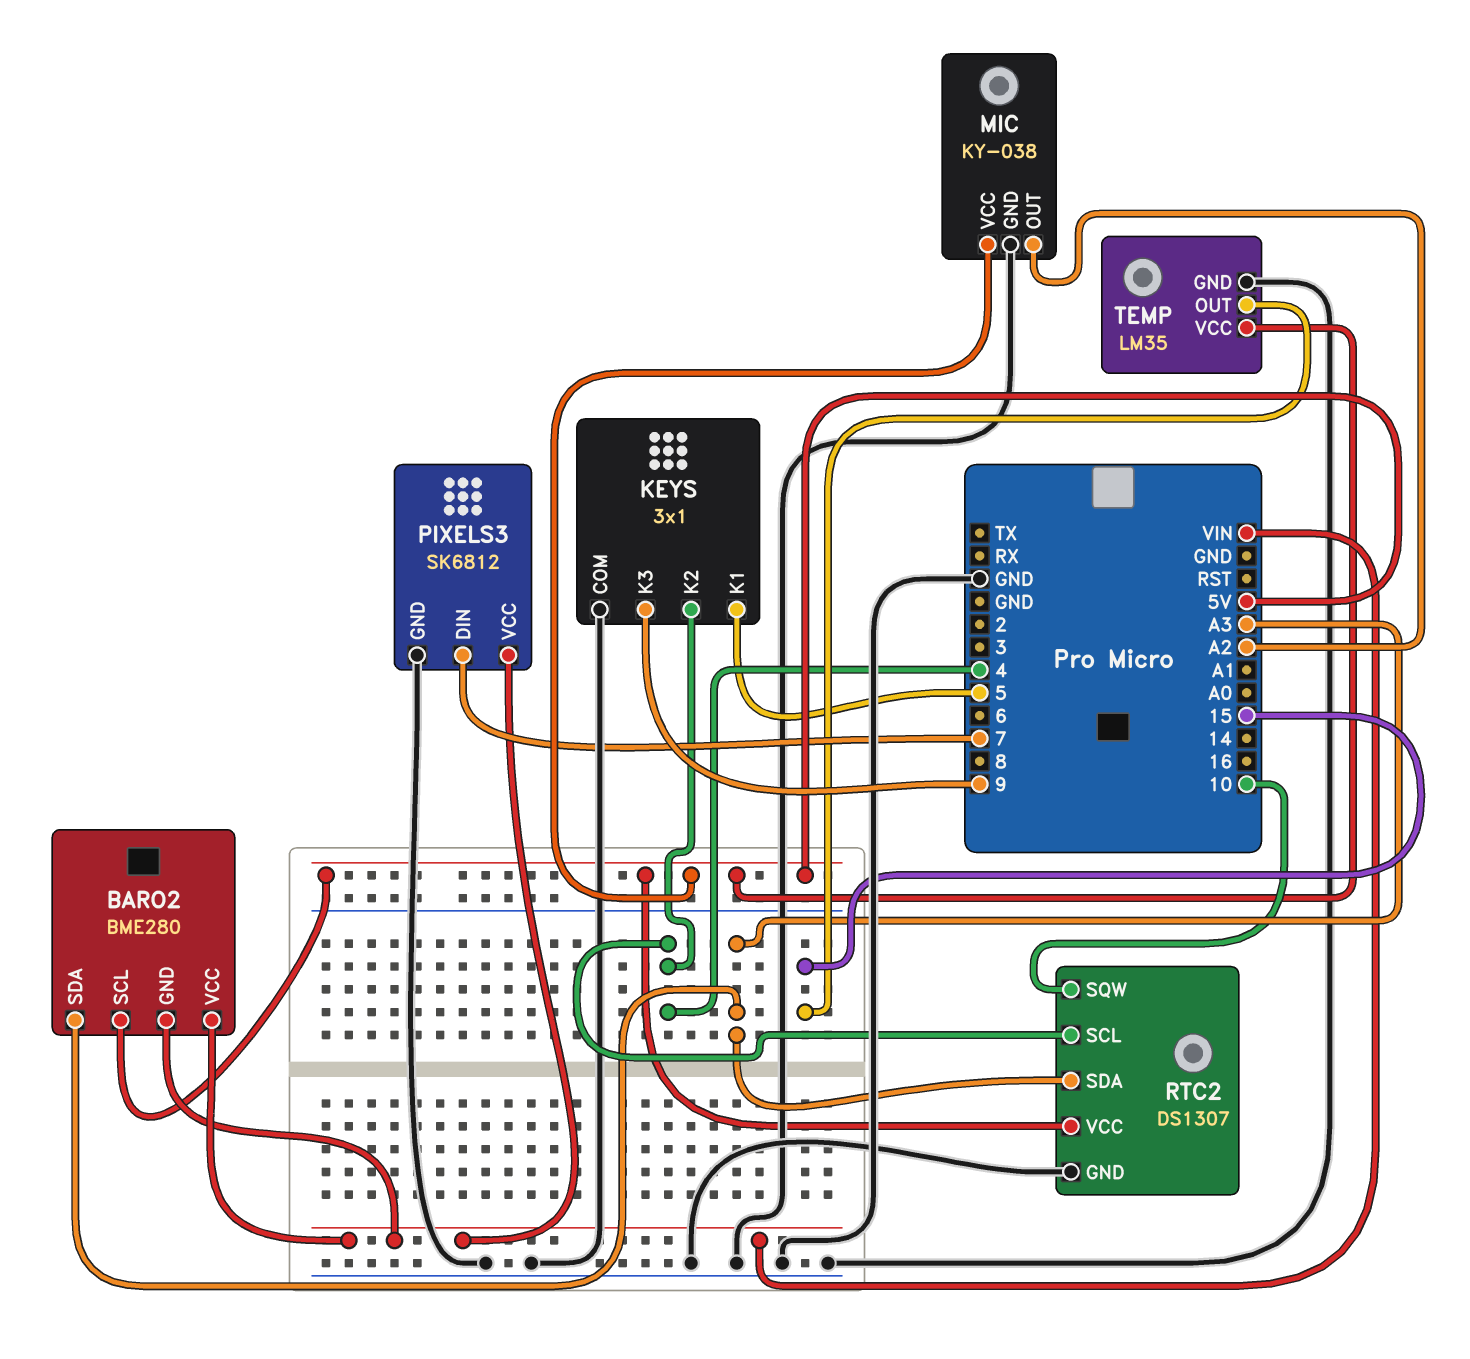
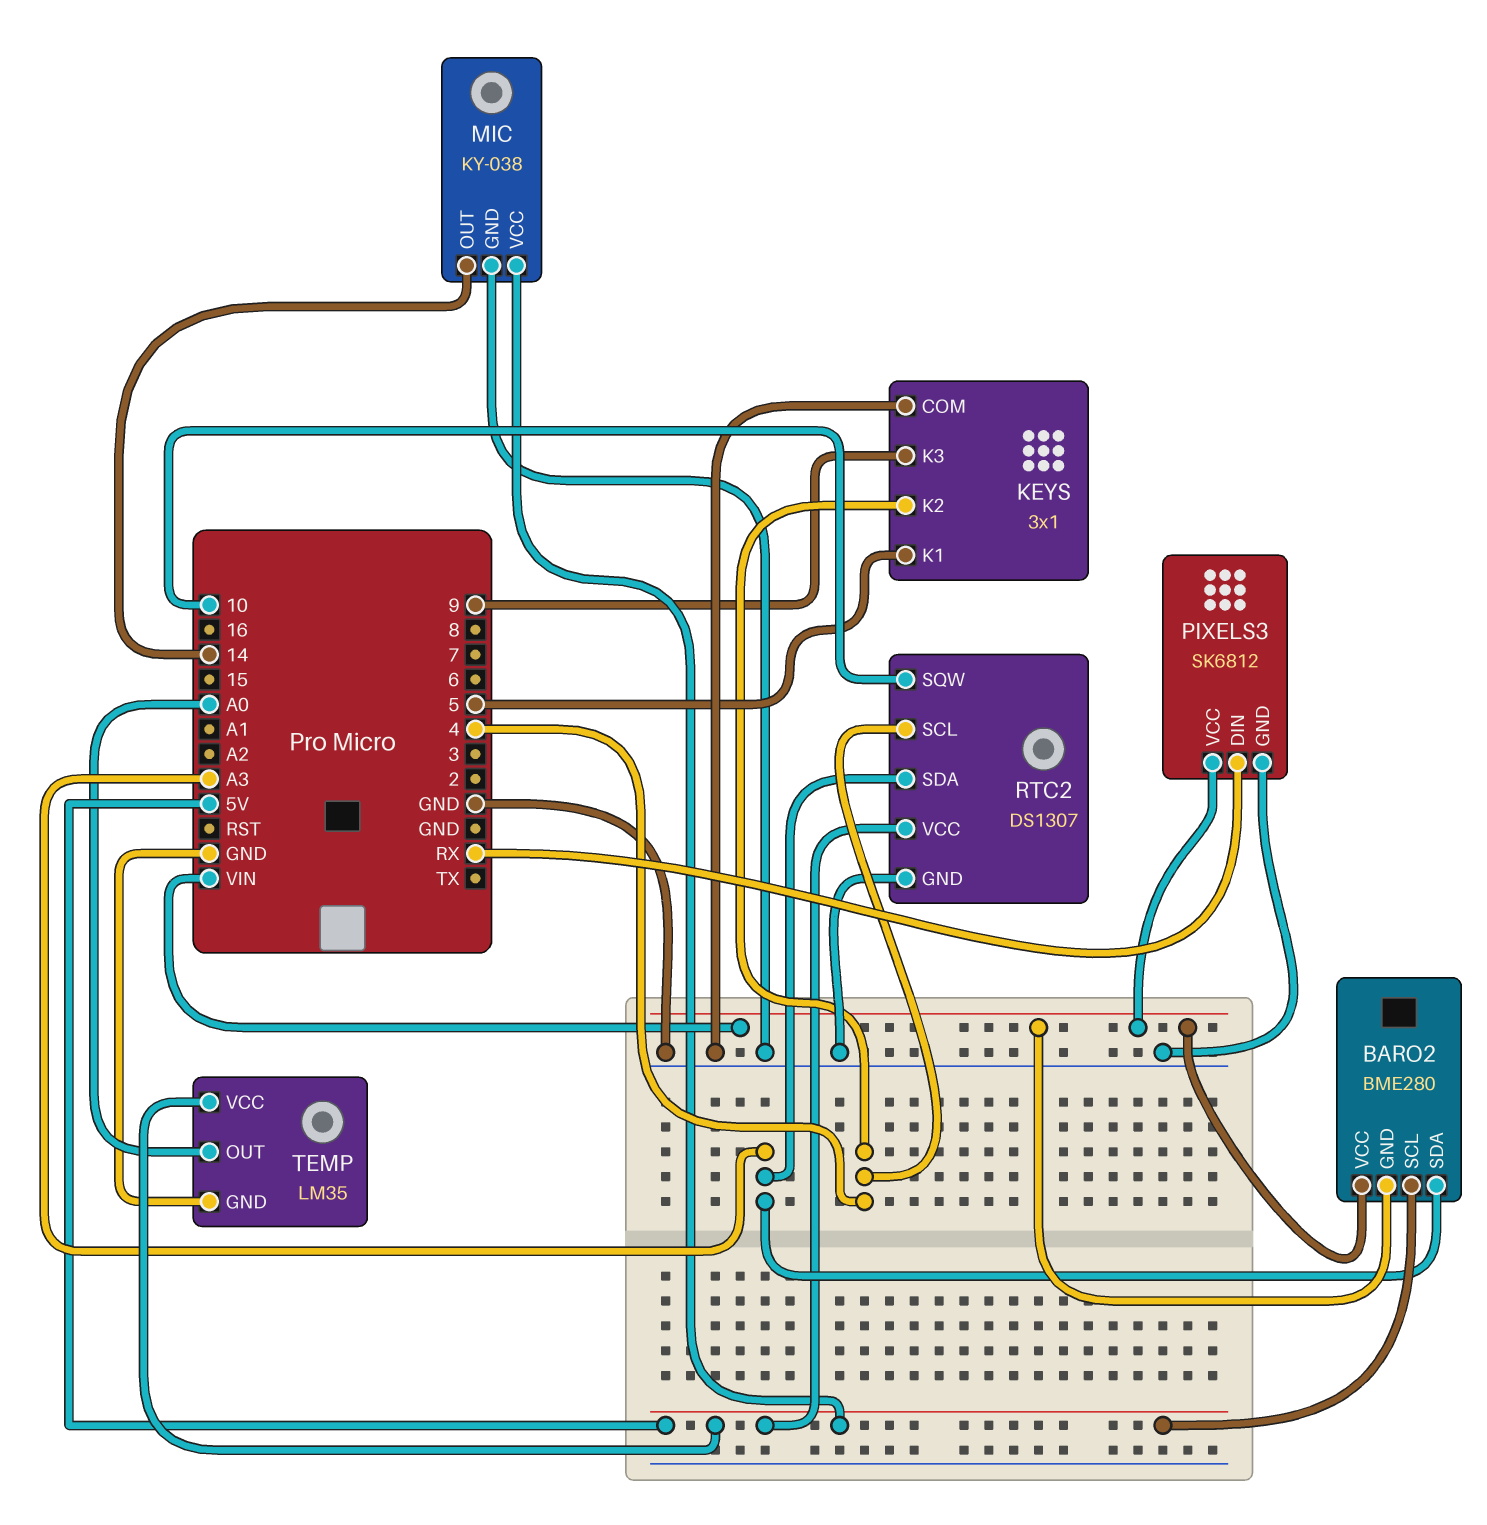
MIC pin OUT: A2 -> 14
PIXELS3 pin DIN: 7 -> RX
TEMP pin OUT: 15 -> A0

